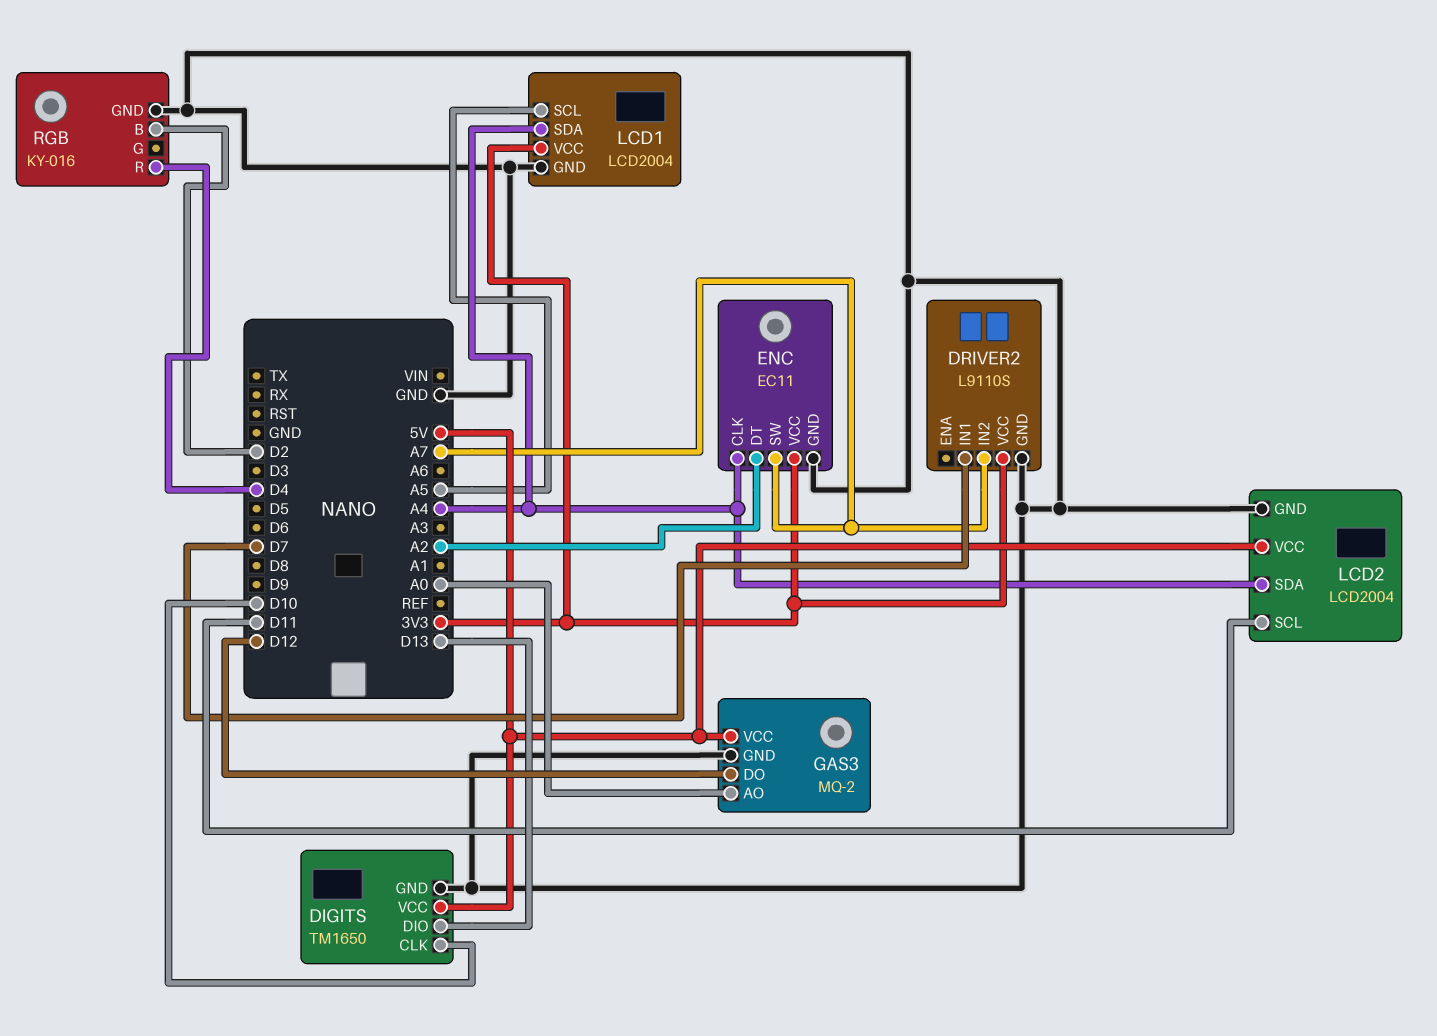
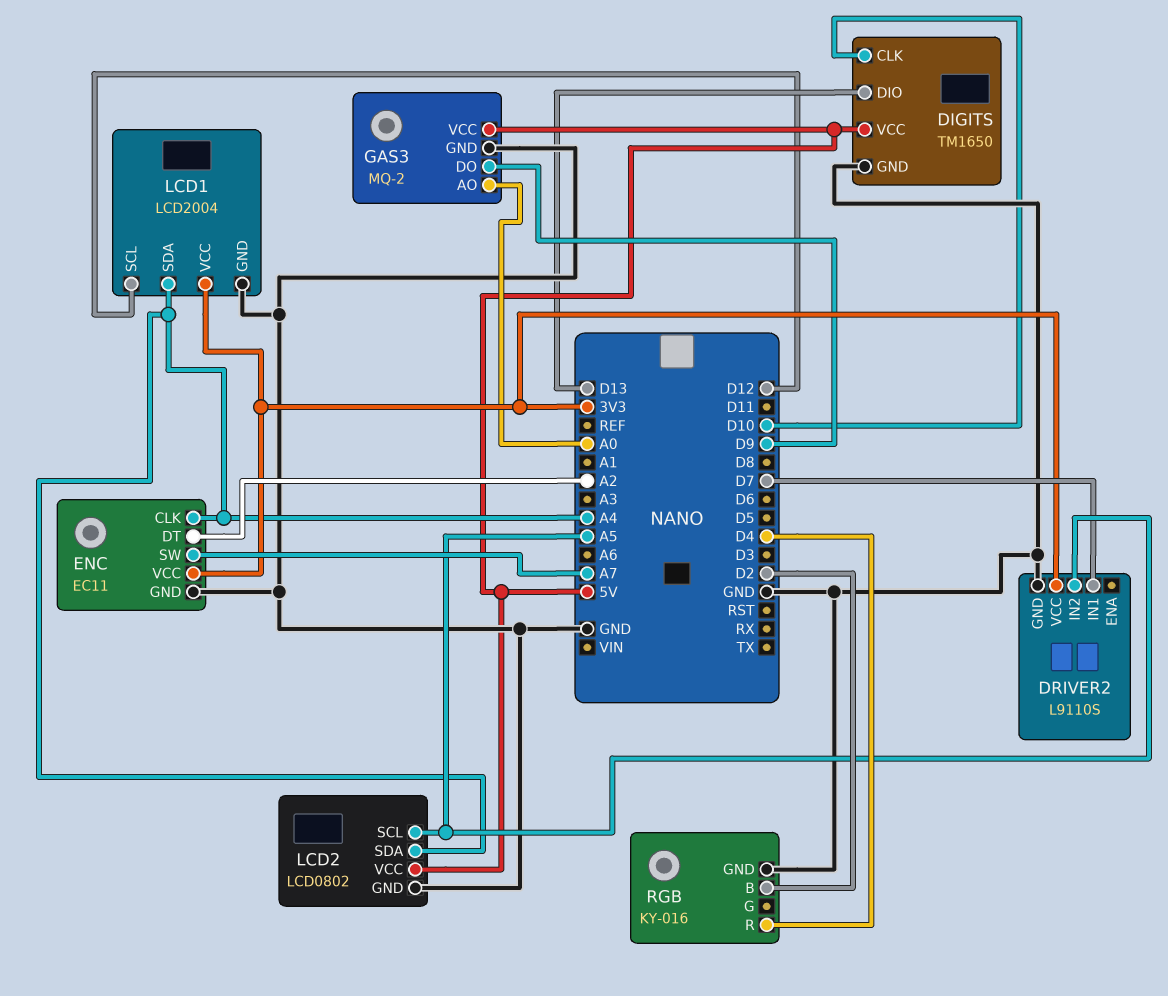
DRIVER2 pin IN2: A7 -> A5
GAS3 pin DO: D12 -> D9
LCD1 pin SCL: A5 -> D12
LCD2: LCD2004 -> LCD0802
LCD2 pin SCL: D11 -> A5

